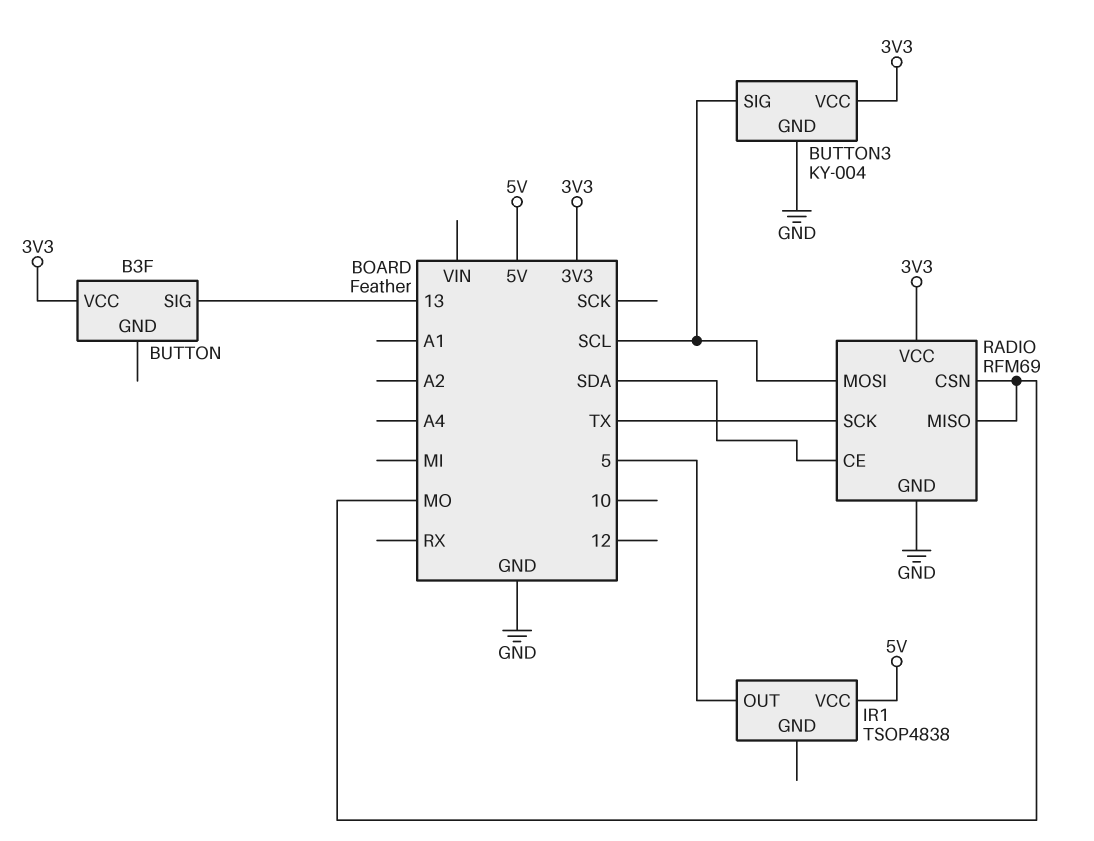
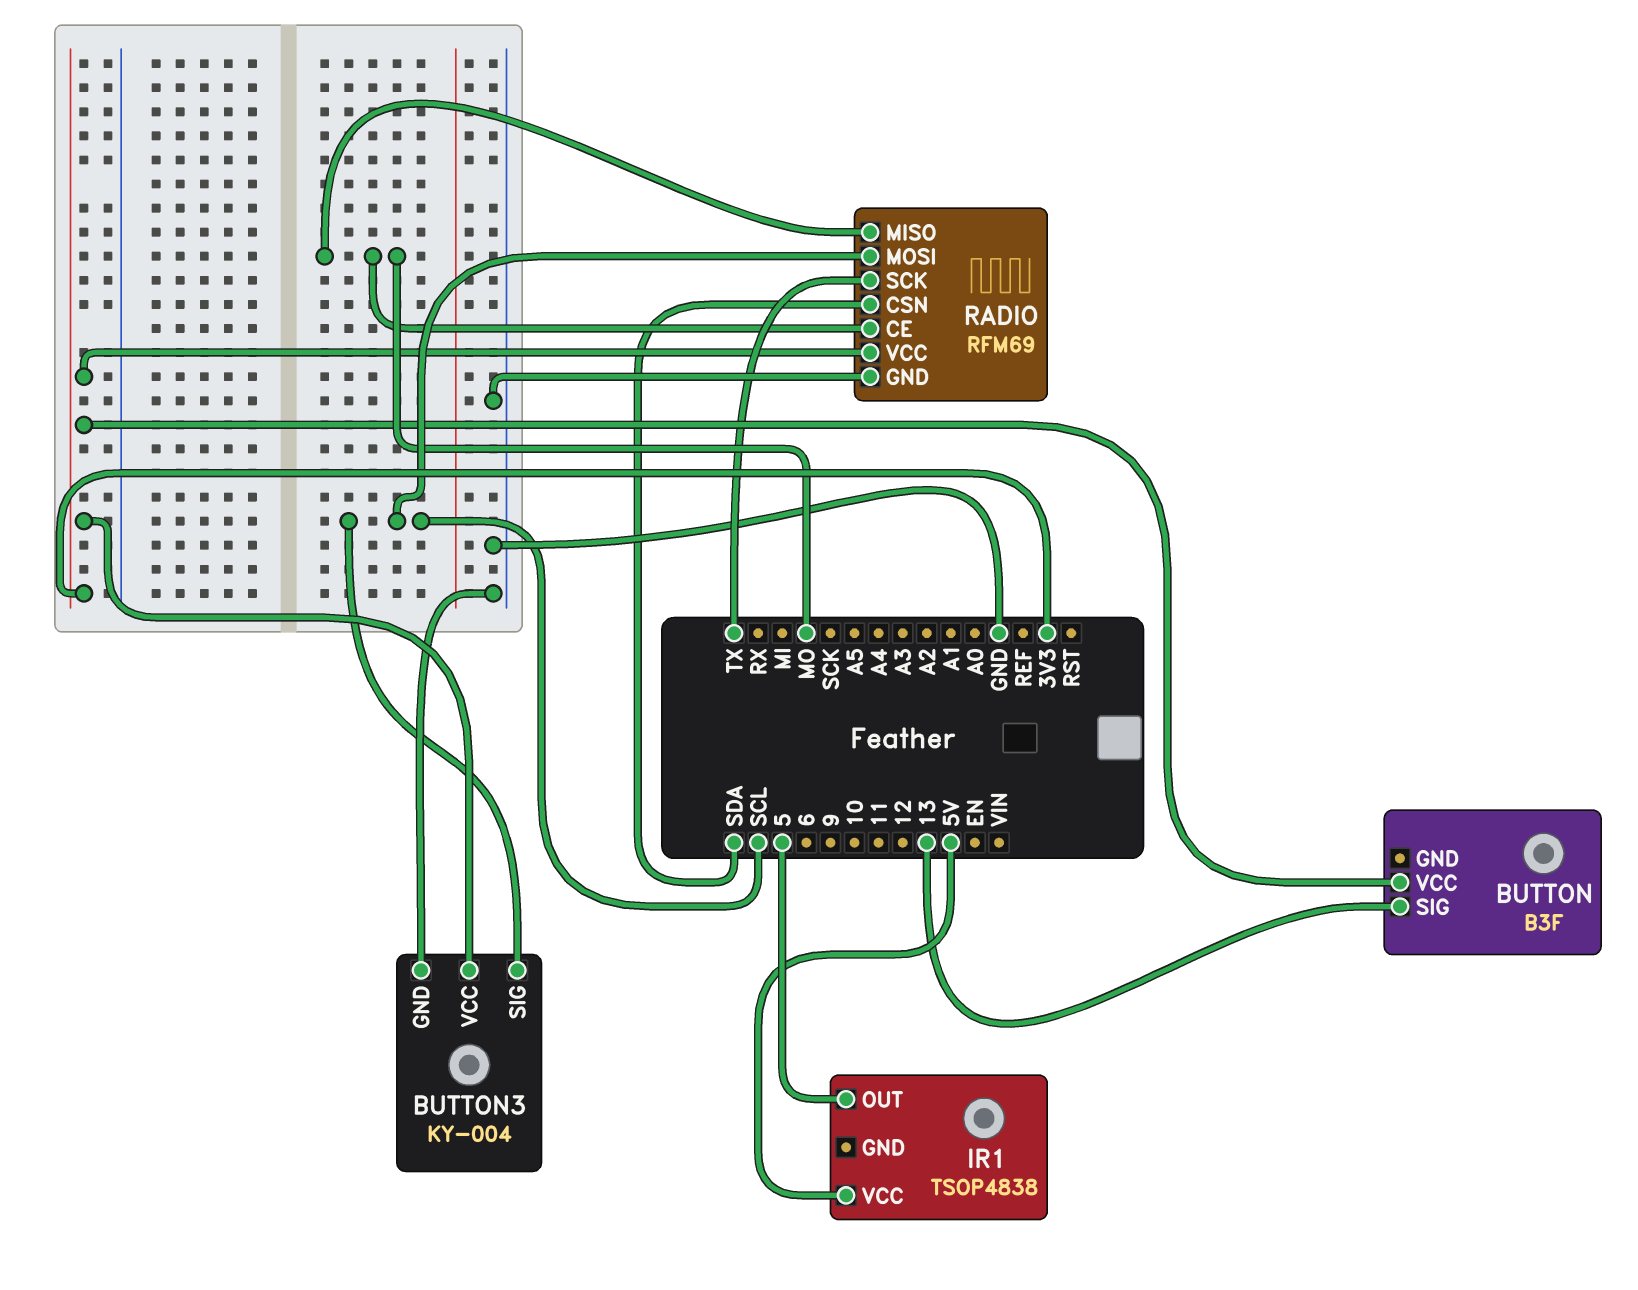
RADIO pin CE: SDA -> MO
RADIO pin CSN: MO -> SDA

